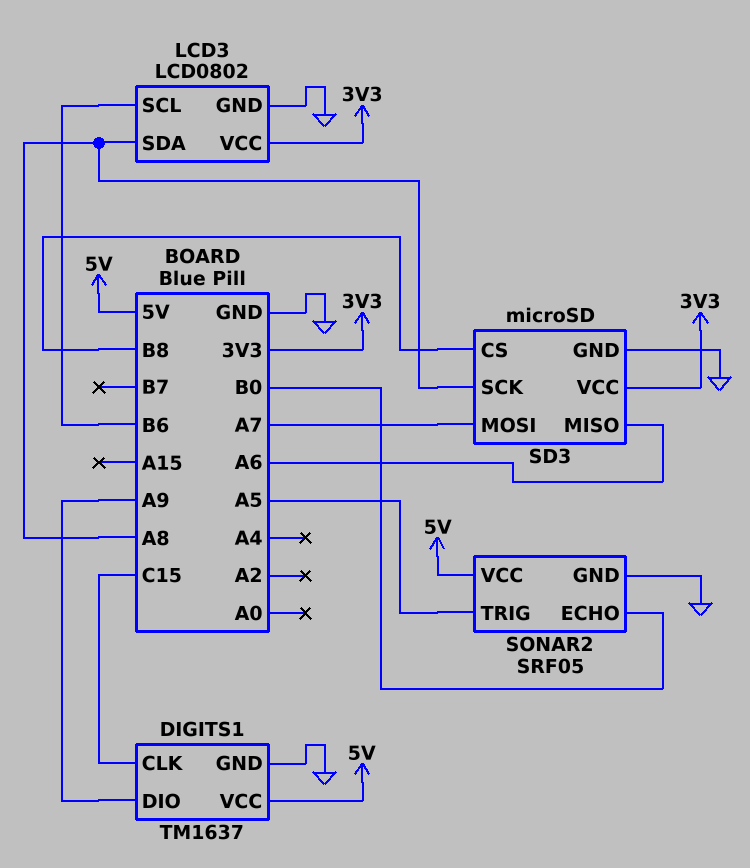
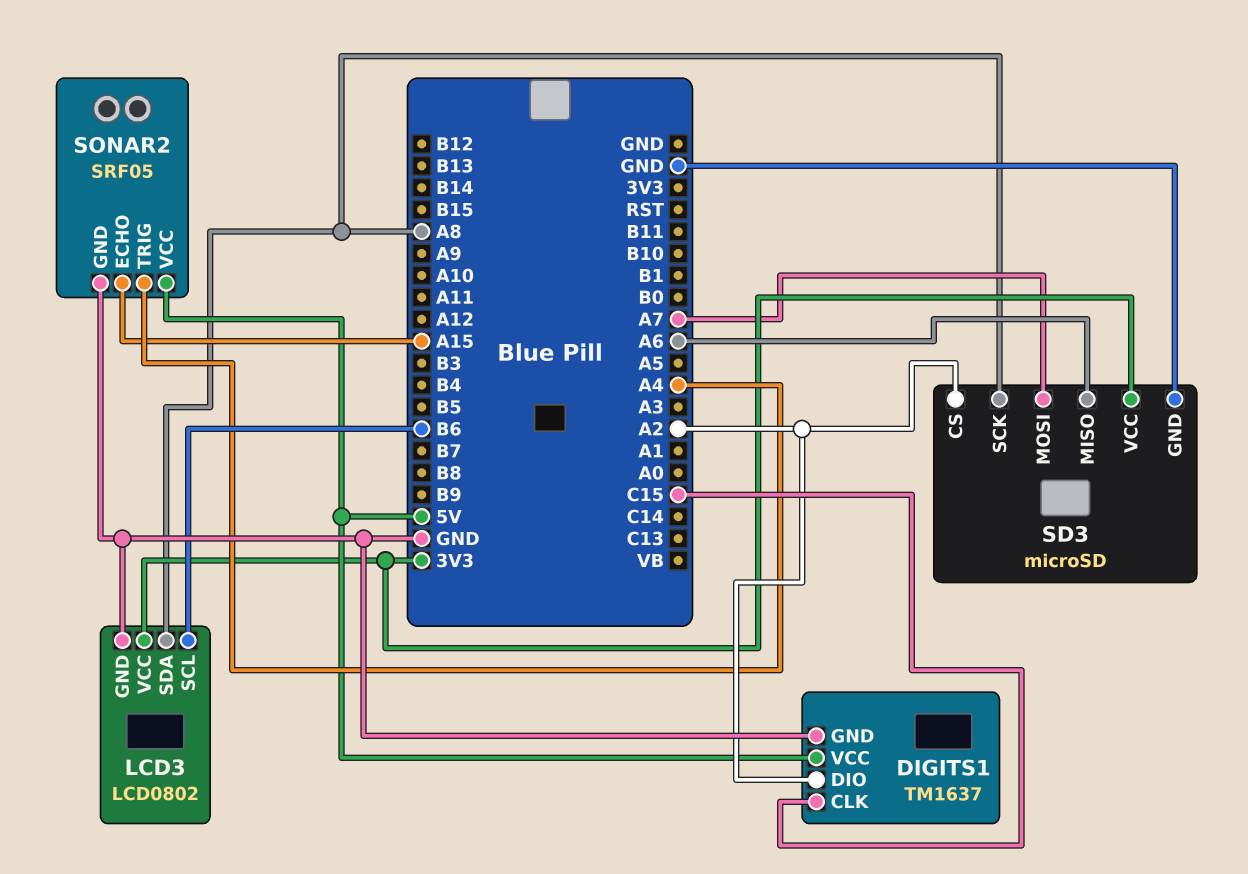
DIGITS1 pin DIO: A9 -> A2
SD3 pin CS: B8 -> A2
SONAR2 pin ECHO: B0 -> A15
SONAR2 pin TRIG: A5 -> A4

